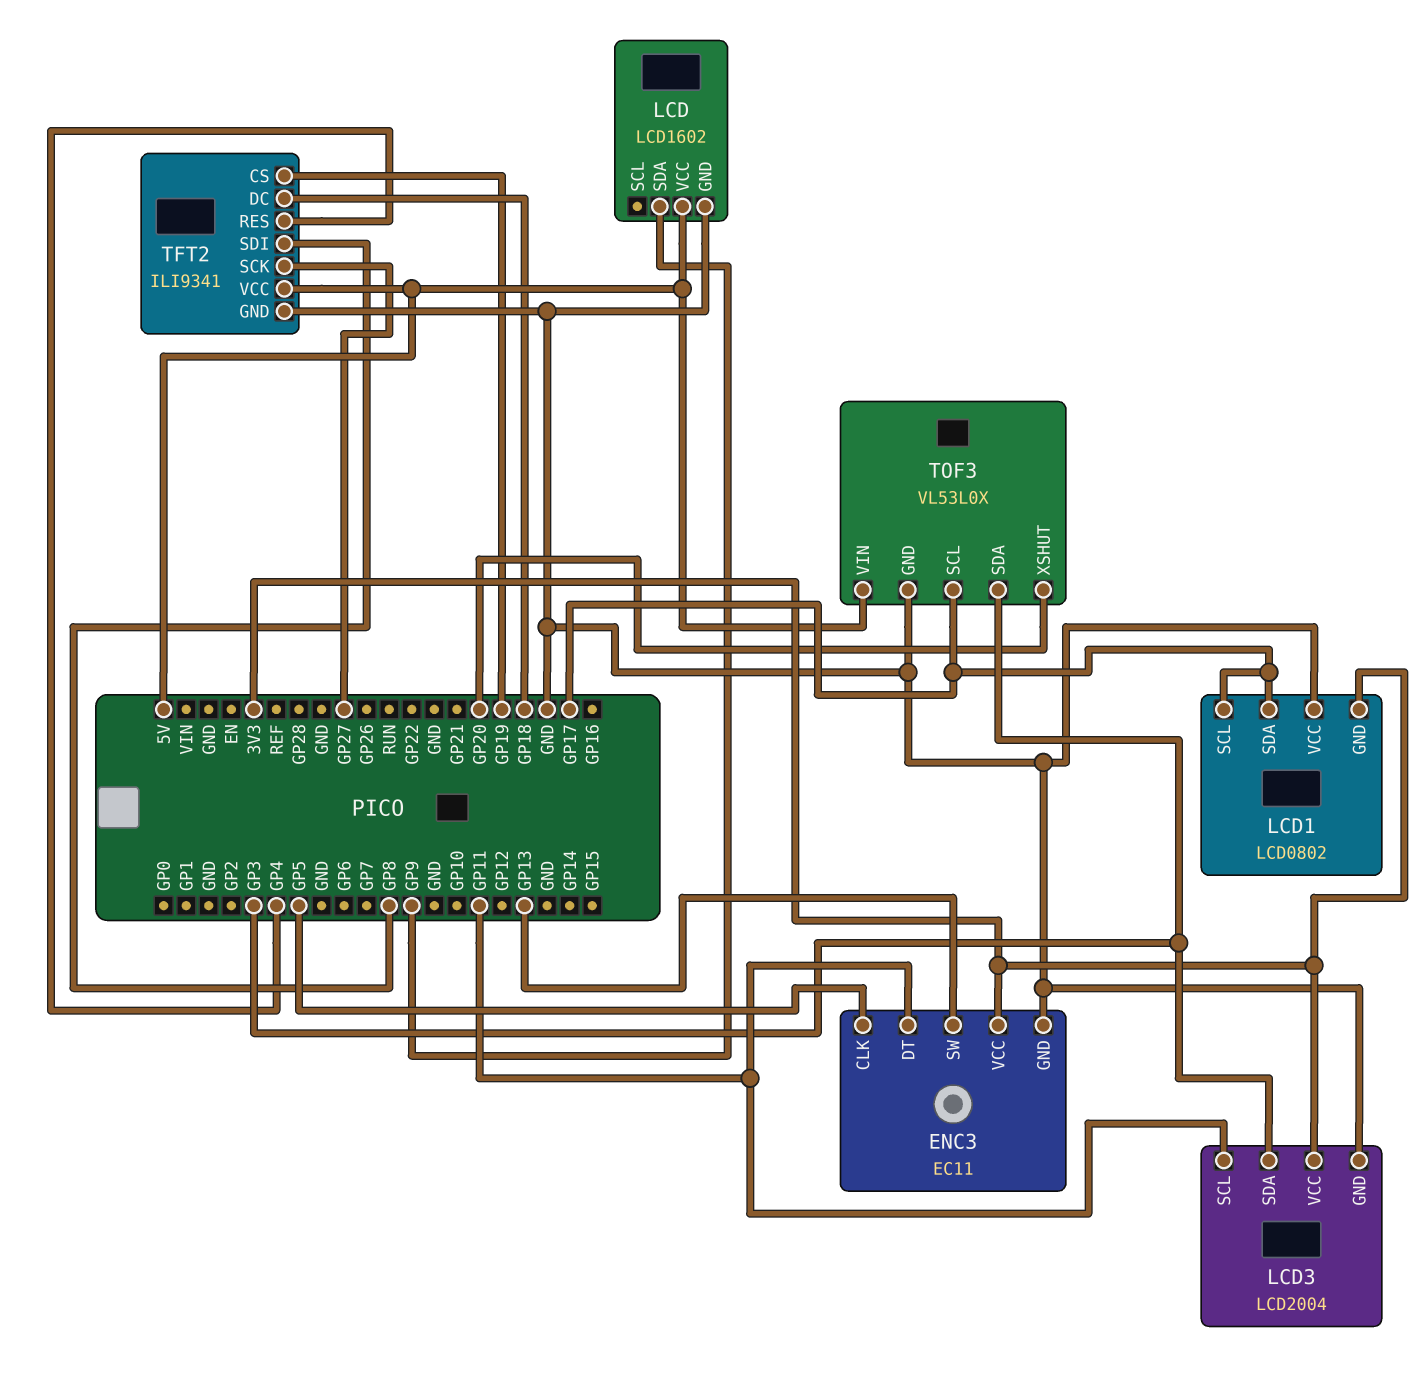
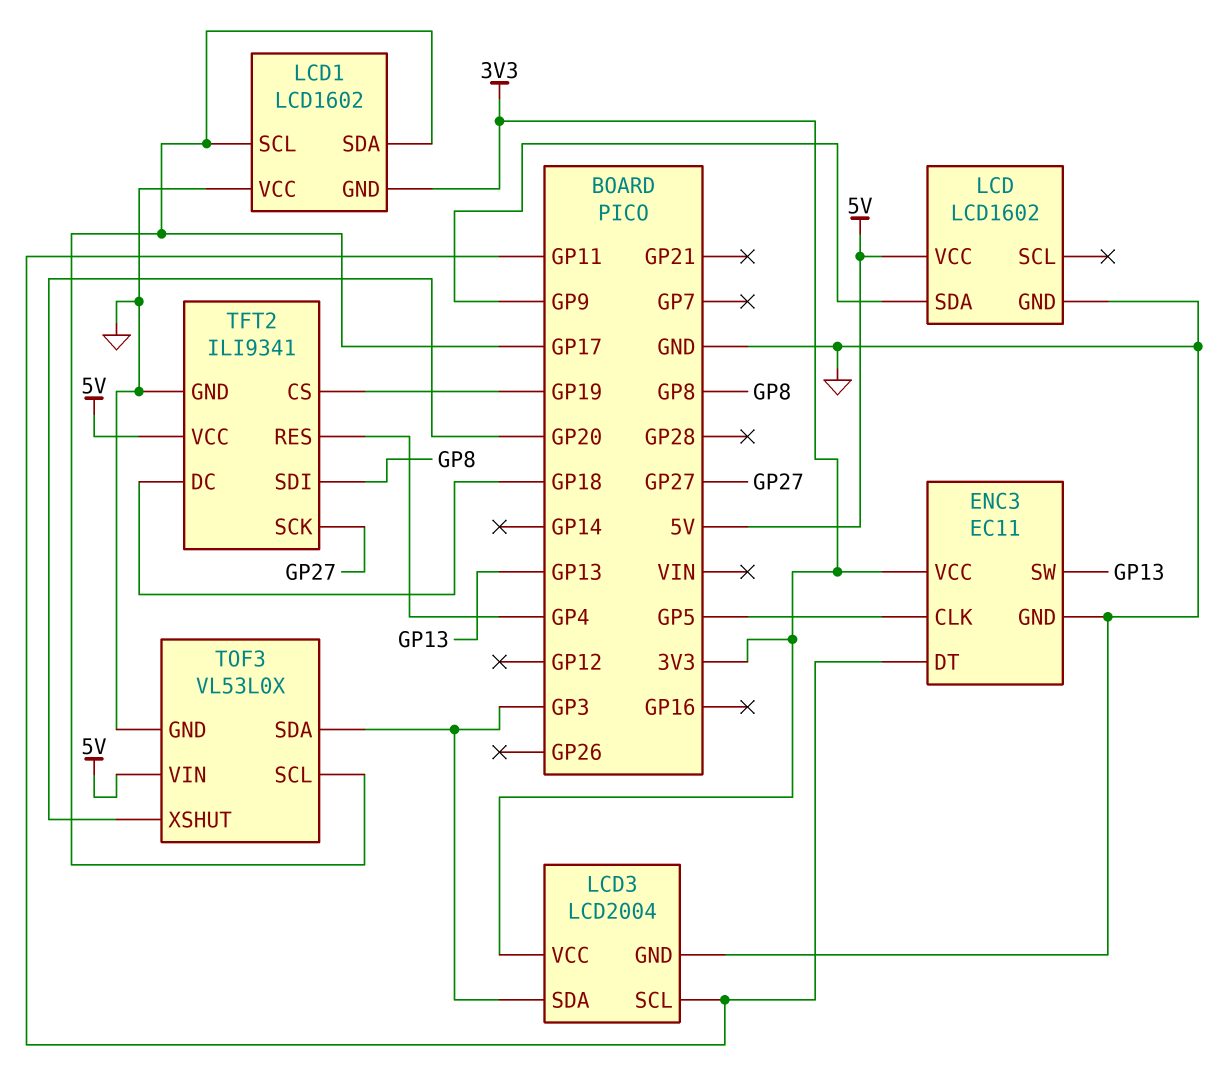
LCD1: LCD0802 -> LCD1602

